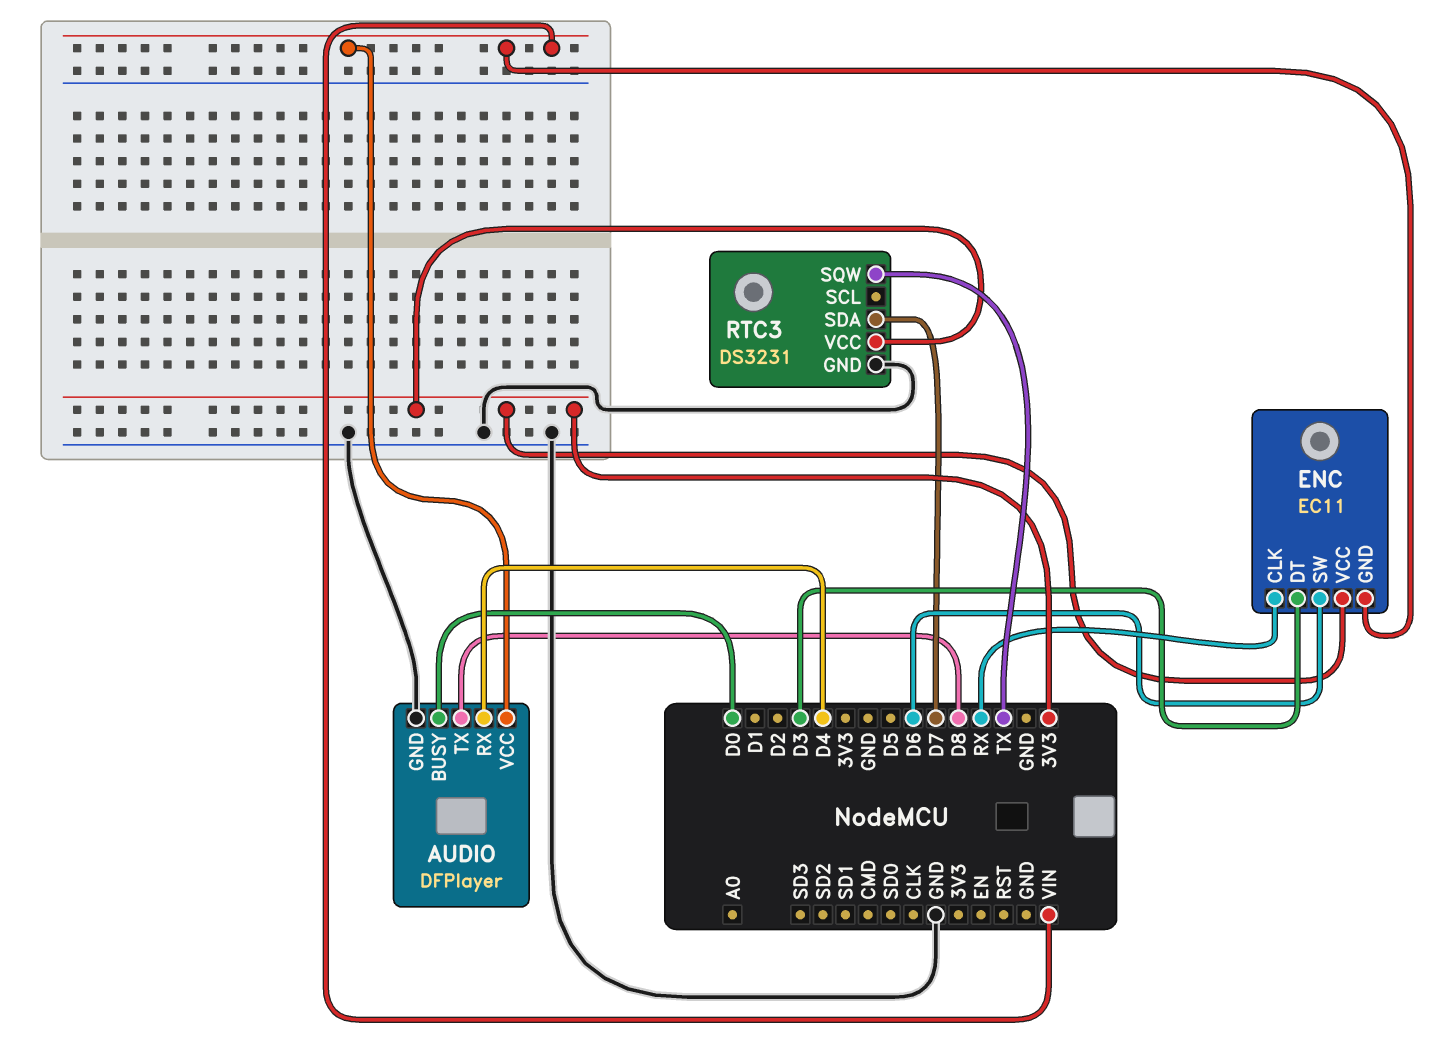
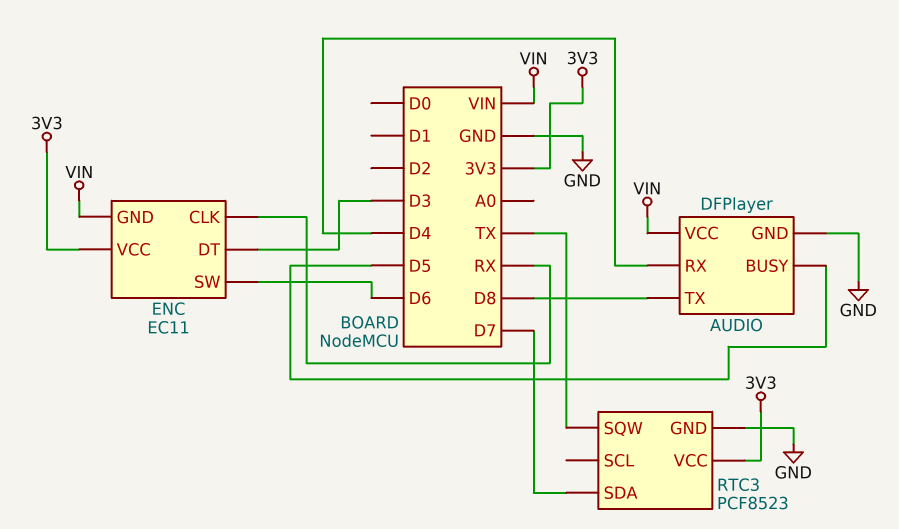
AUDIO pin BUSY: D0 -> D5
RTC3: DS3231 -> PCF8523

